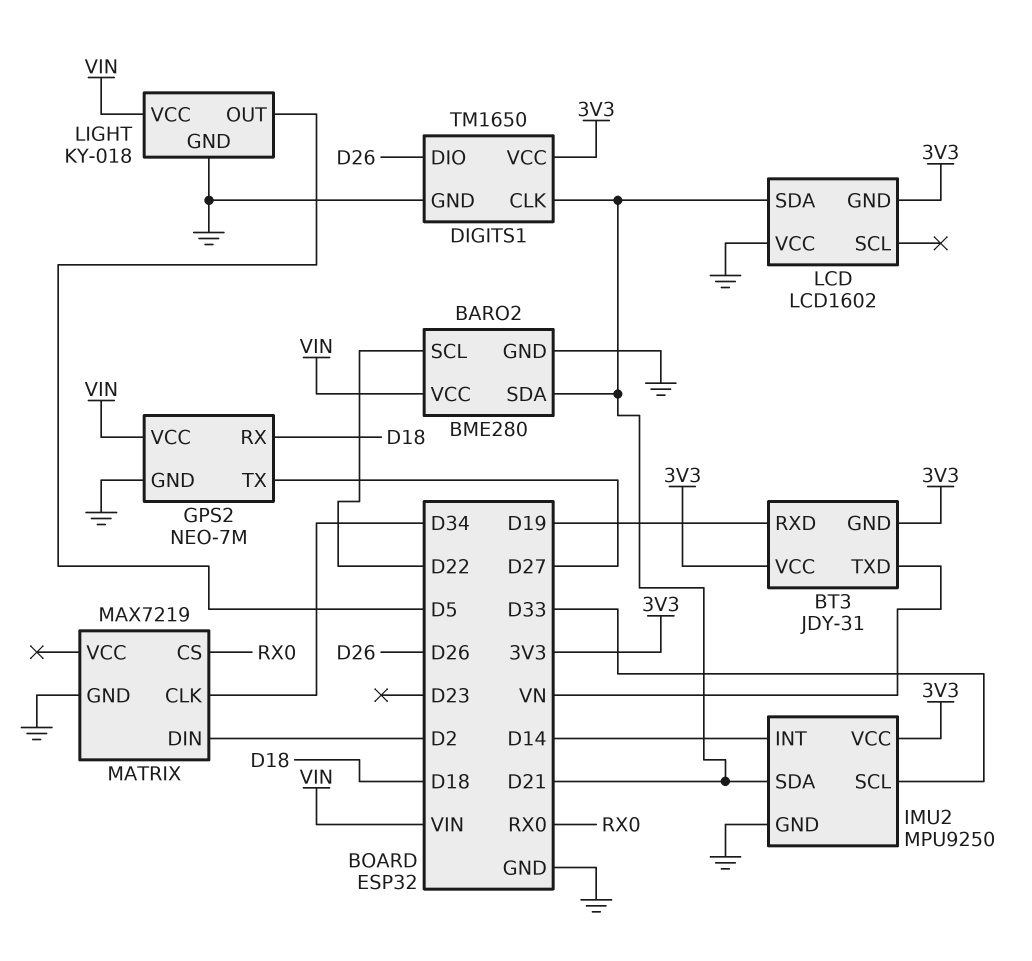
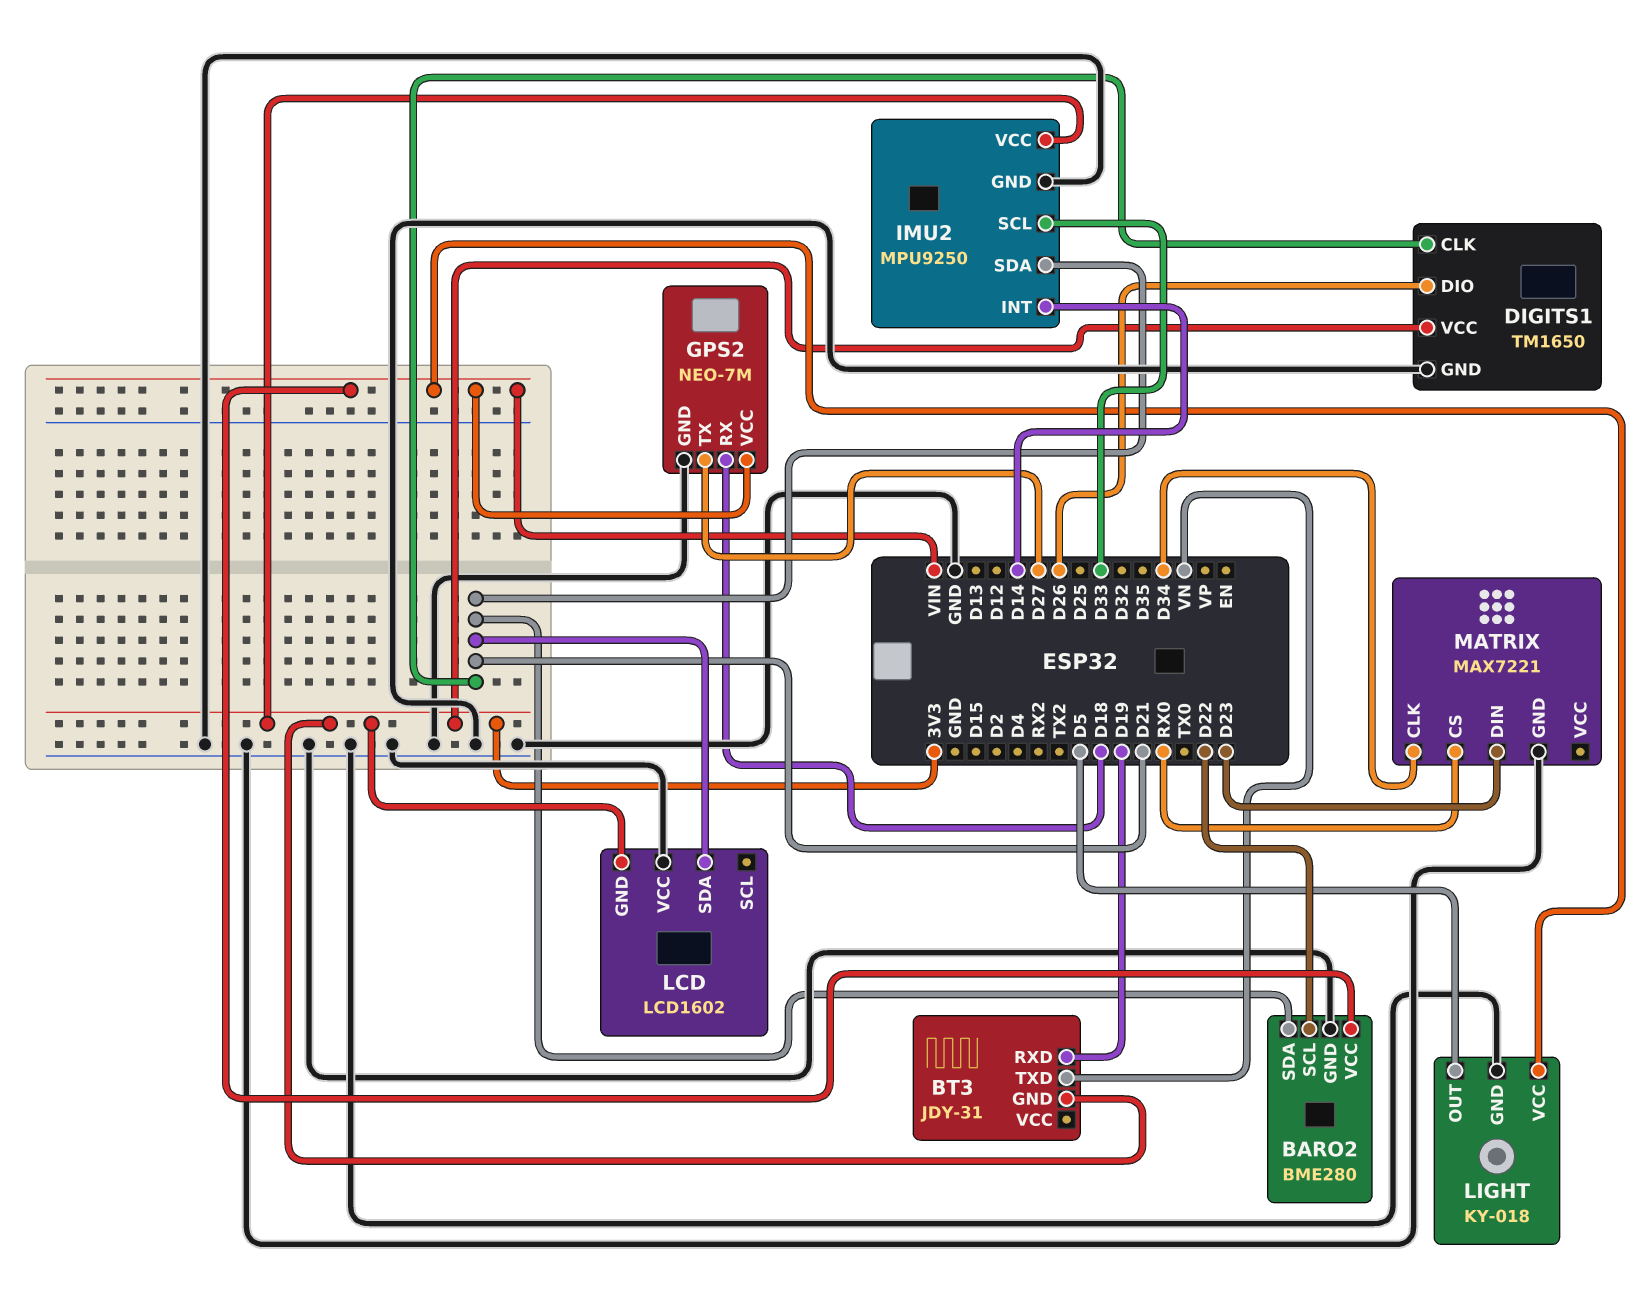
BT3 pin VCC: 3V3 -> none
MATRIX: MAX7219 -> MAX7221
MATRIX pin DIN: D2 -> D23

